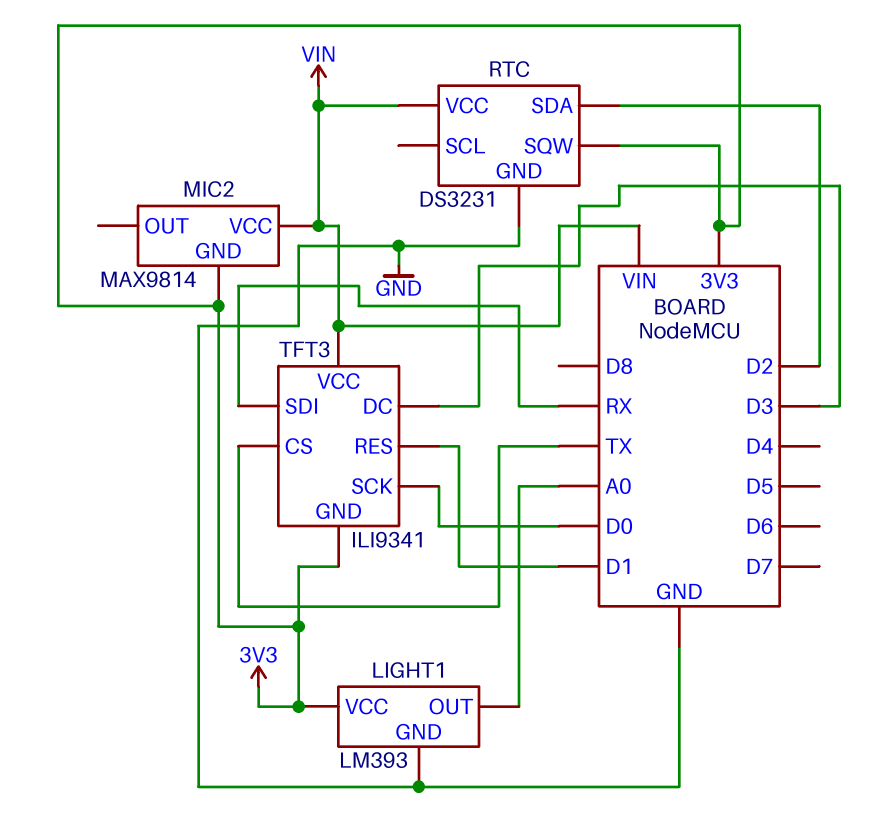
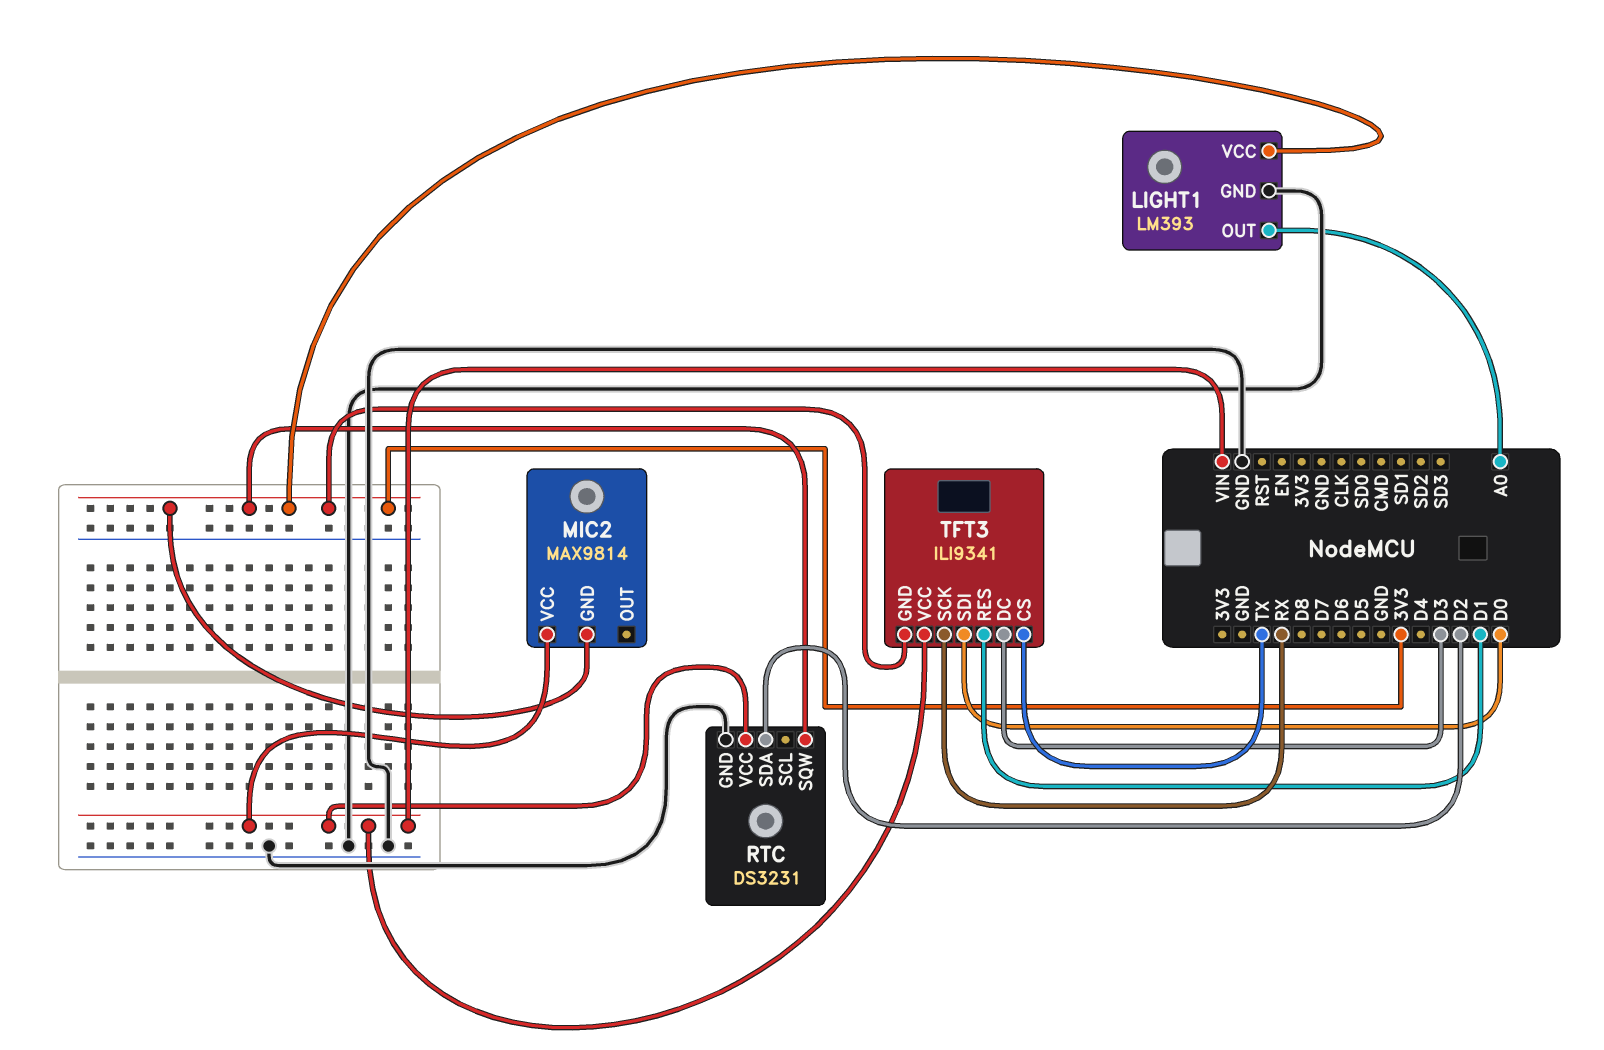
TFT3 pin SCK: D0 -> RX
TFT3 pin SDI: RX -> D0

